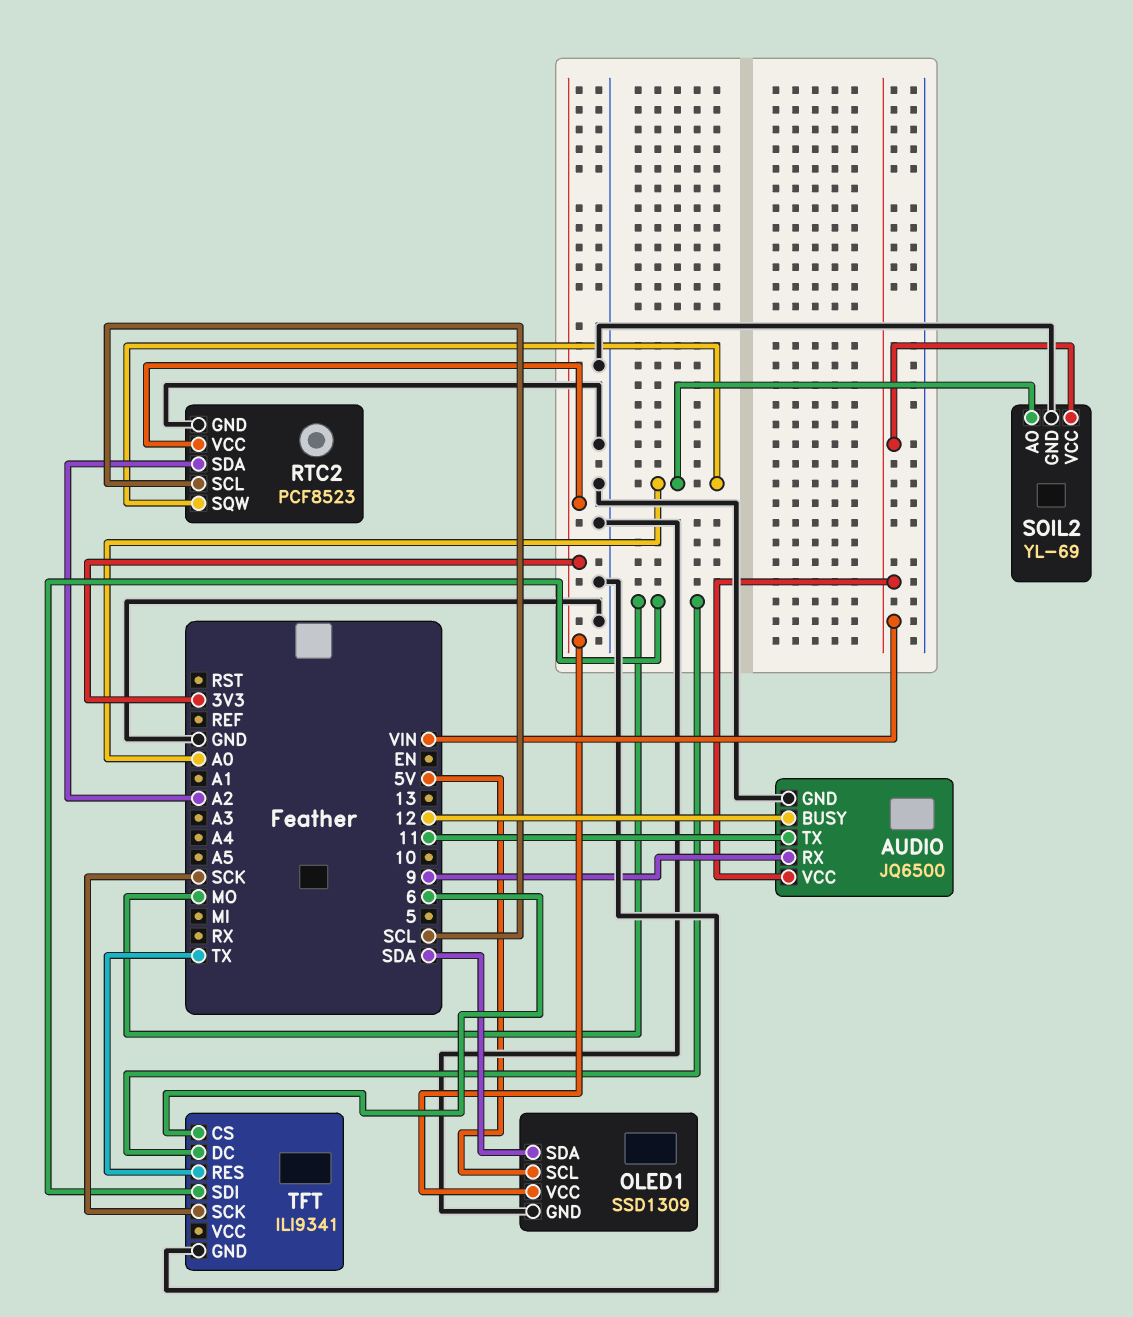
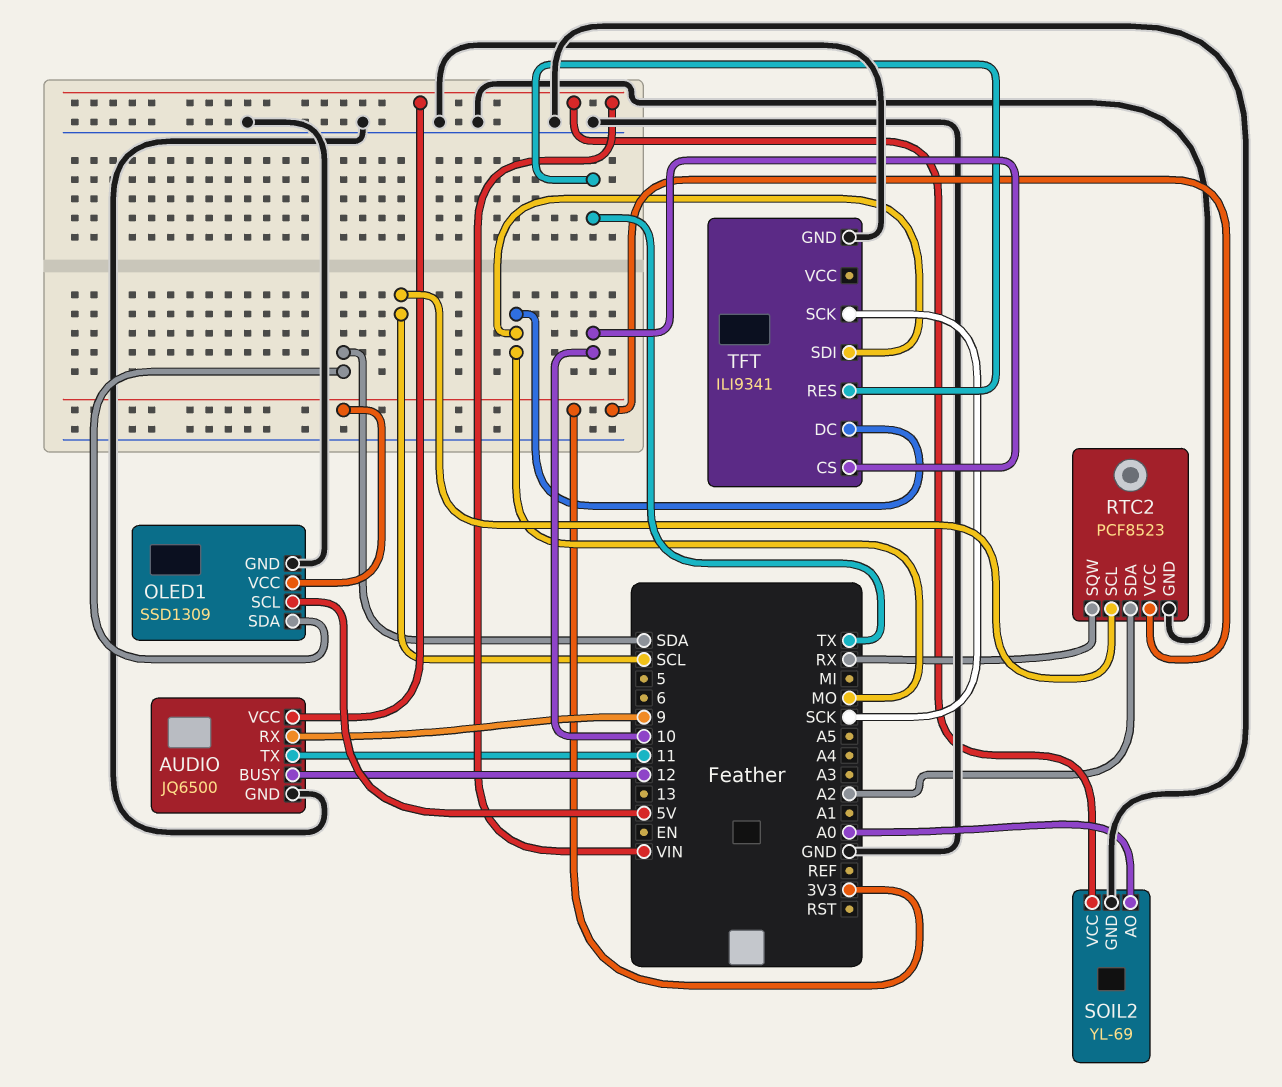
RTC2 pin SQW: A0 -> RX
TFT pin CS: 6 -> 10

